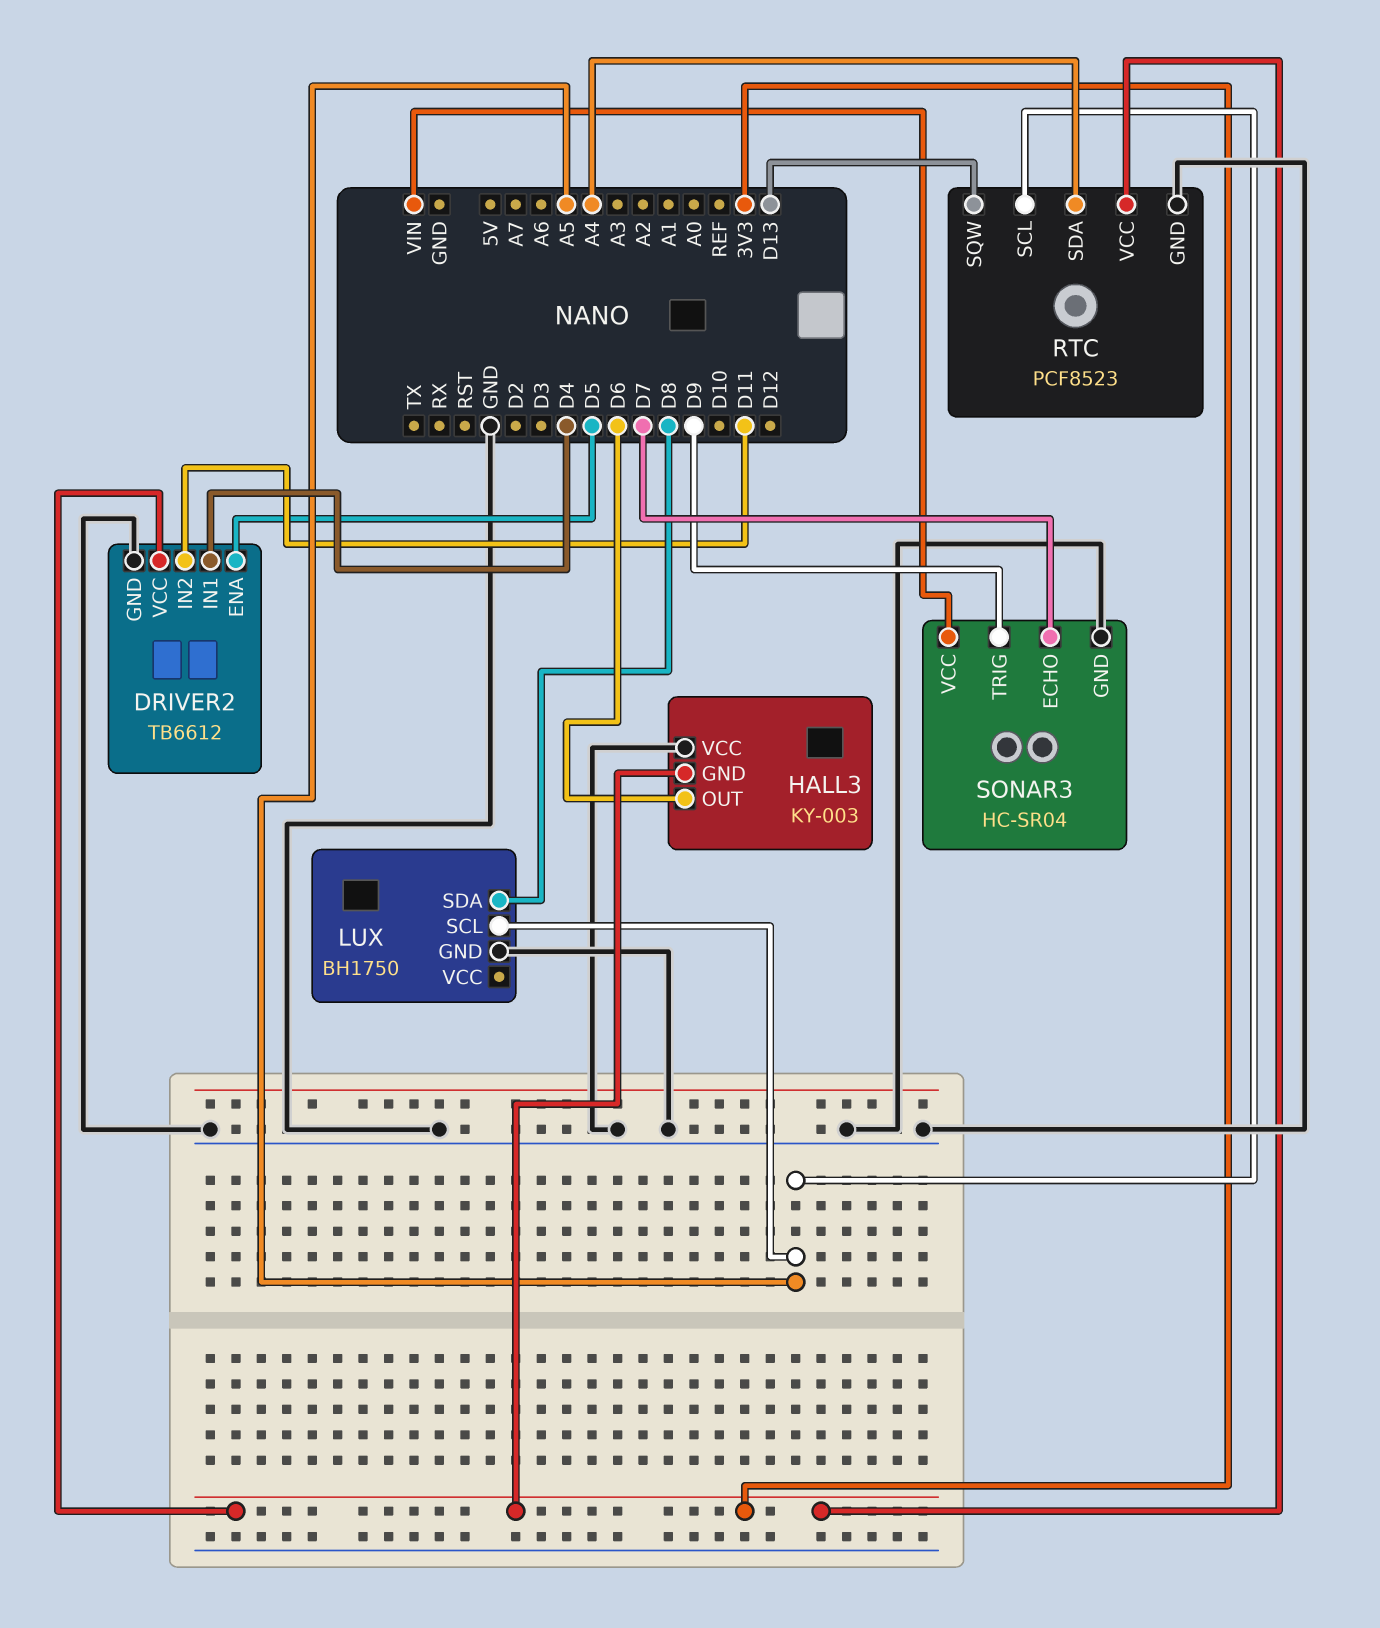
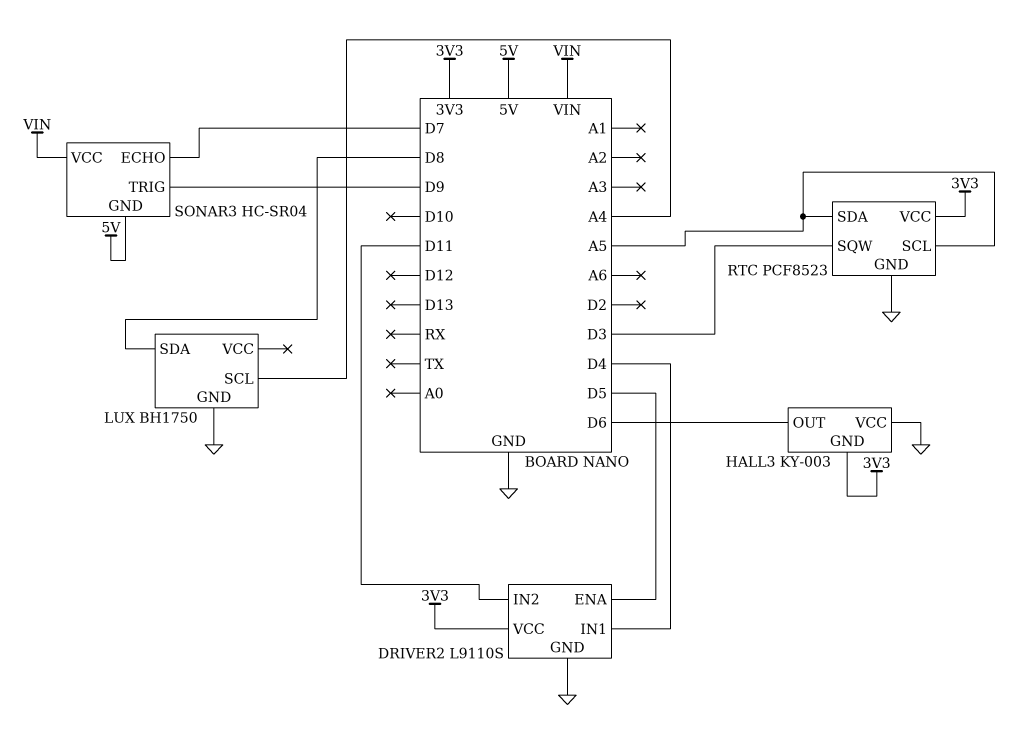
DRIVER2: TB6612 -> L9110S
LUX pin SCL: A5 -> A4
RTC pin SDA: A4 -> A5
RTC pin SQW: D13 -> D3
SONAR3 pin GND: GND -> 5V

